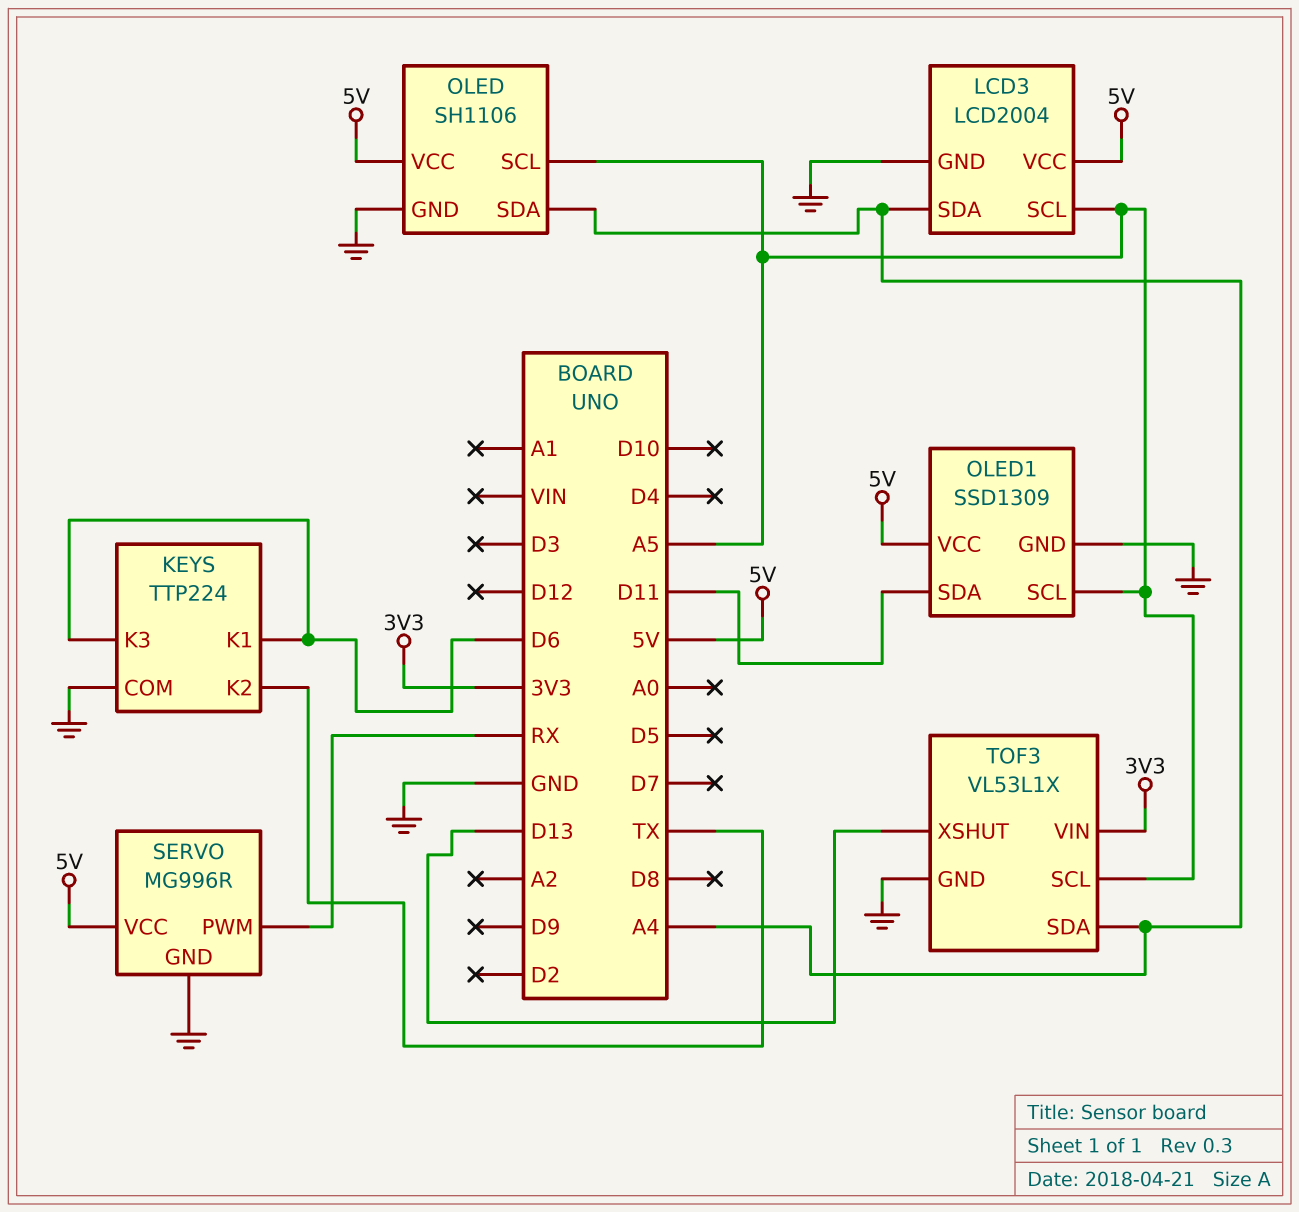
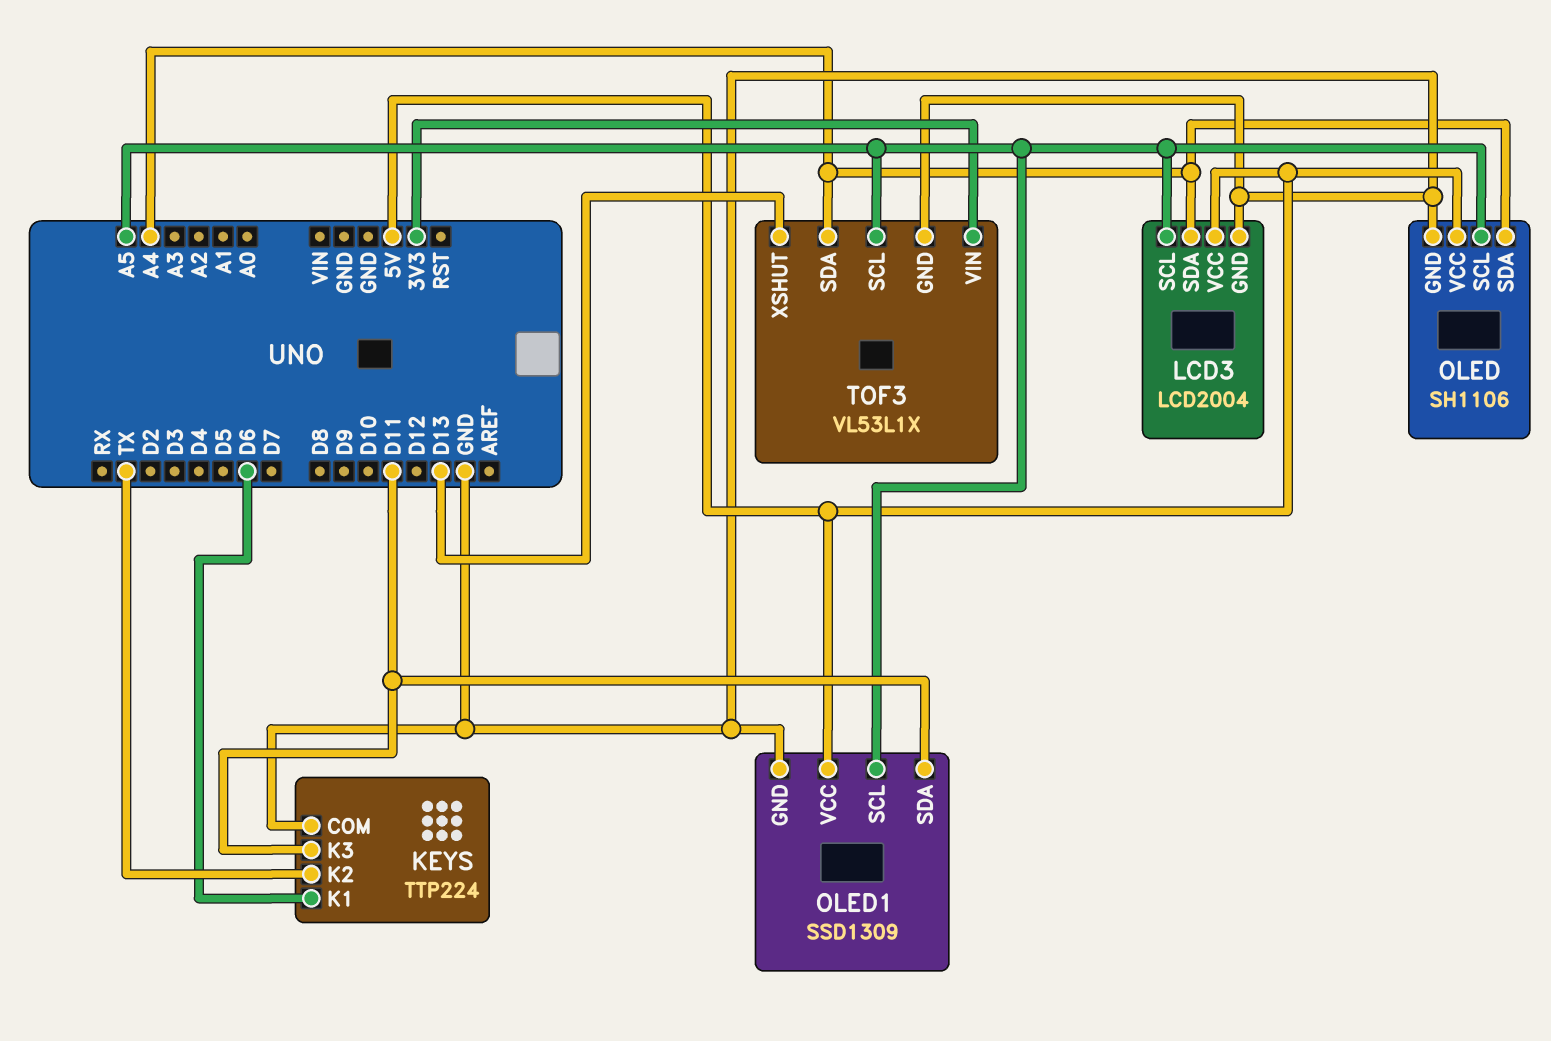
KEYS pin K3: D6 -> D11
SERVO: MG996R -> none
SERVO pin GND: GND -> none
SERVO pin PWM: RX -> none
SERVO pin VCC: 5V -> none

